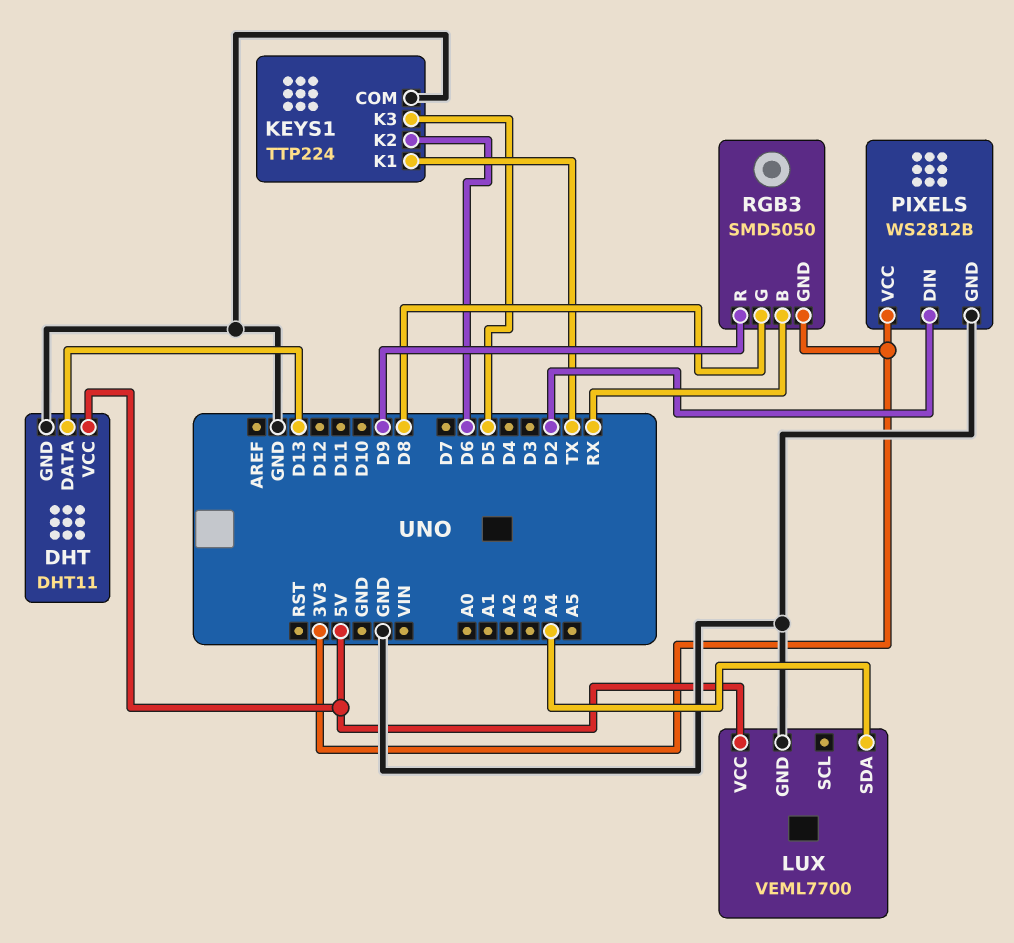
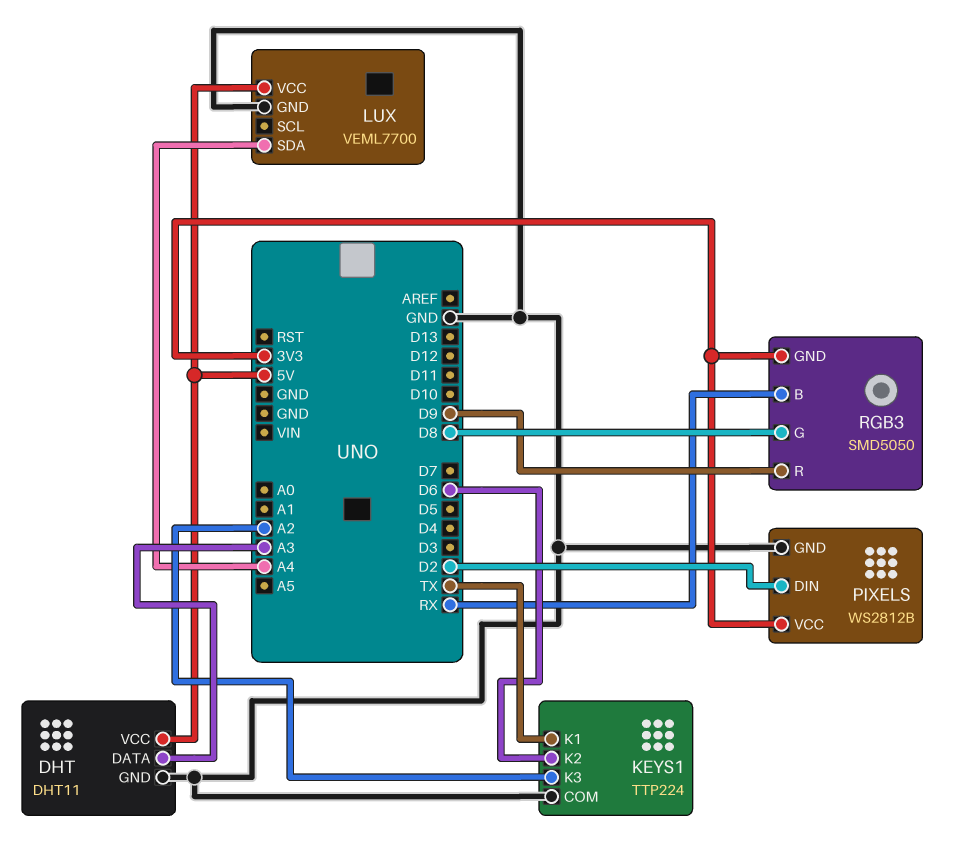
DHT pin DATA: D13 -> A3
KEYS1 pin K3: D5 -> A2

